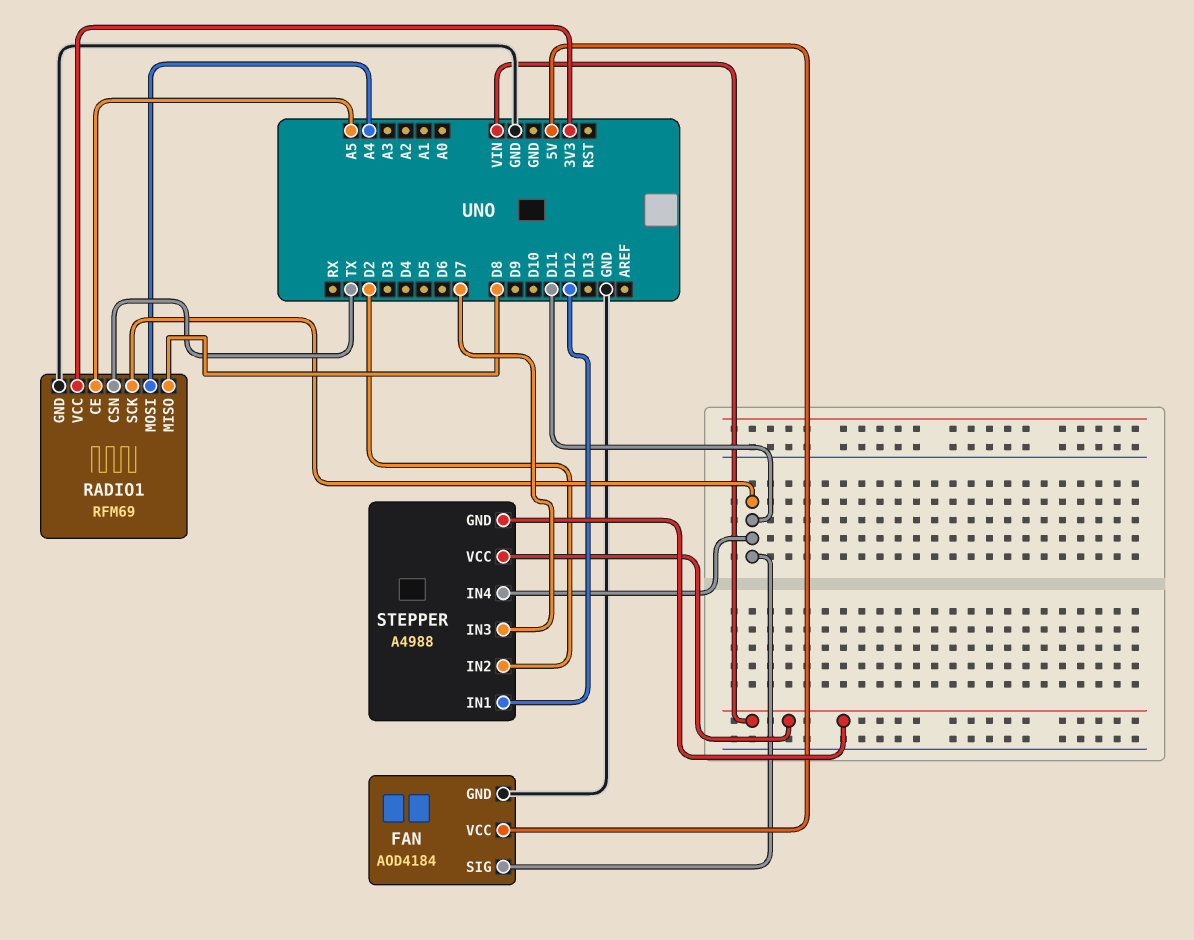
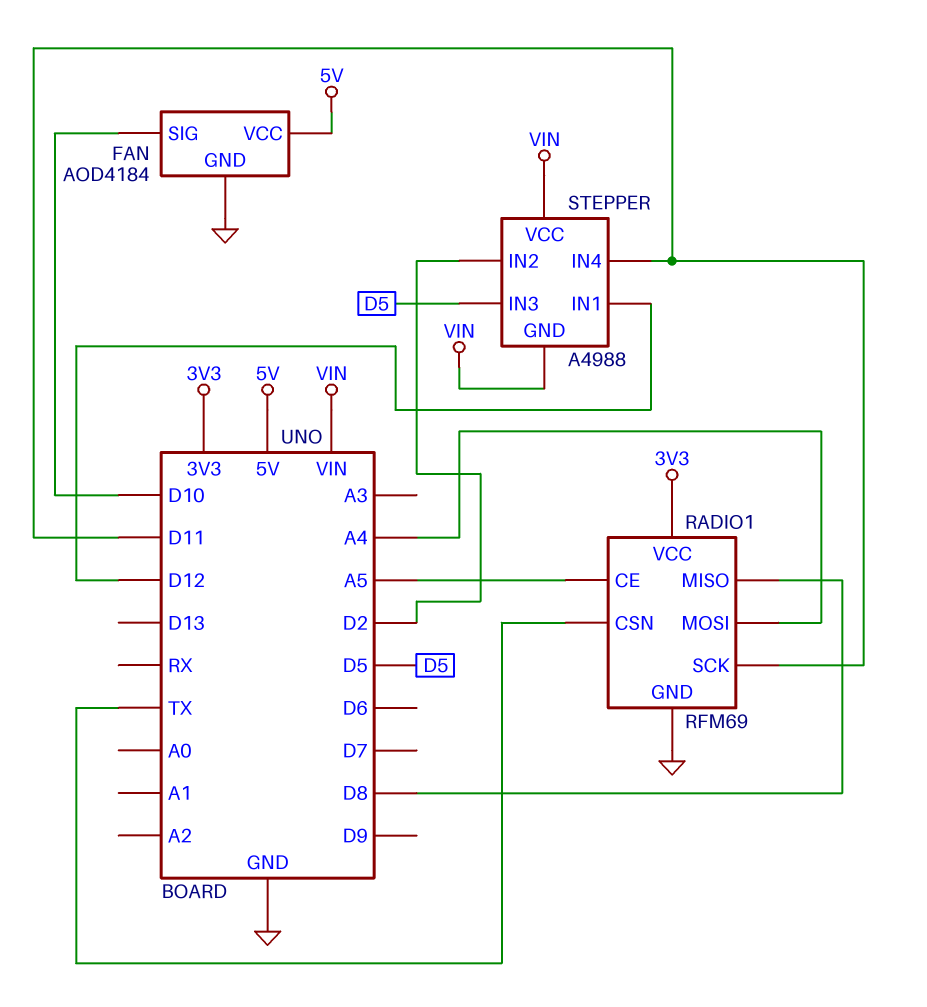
FAN pin SIG: D11 -> D10
STEPPER pin IN3: D7 -> D5

